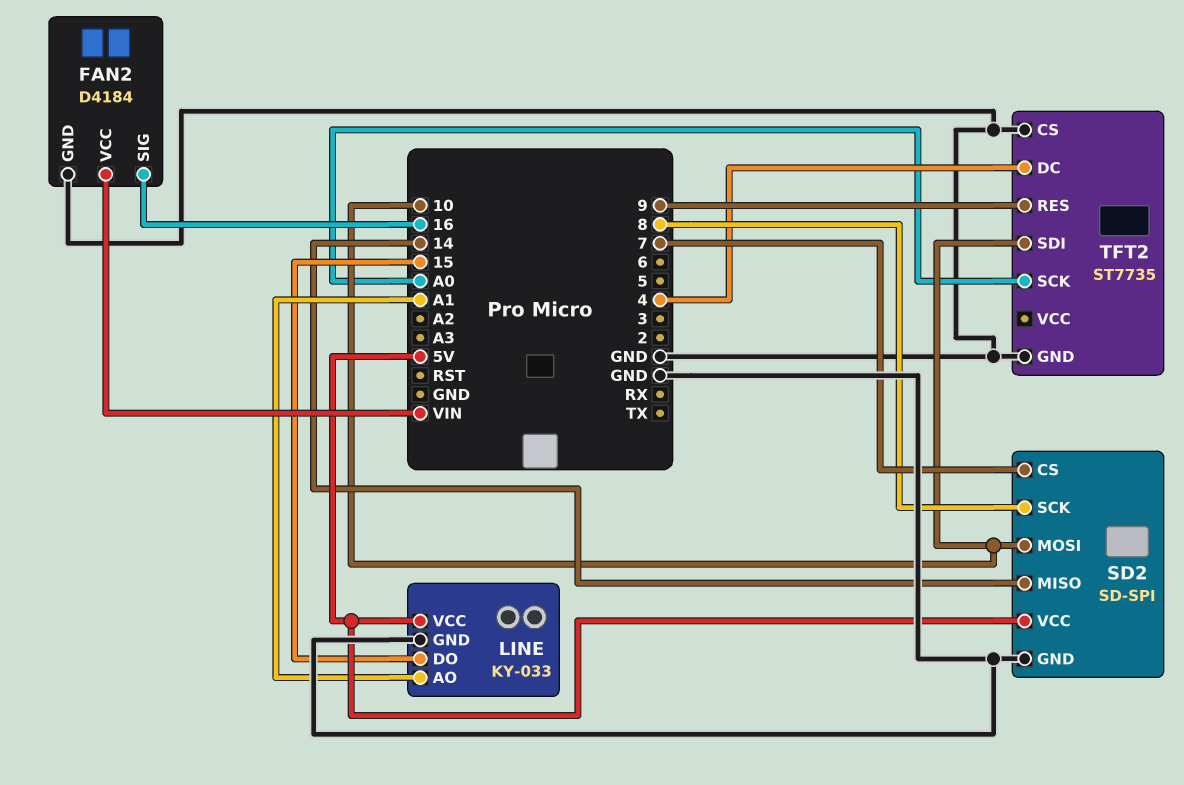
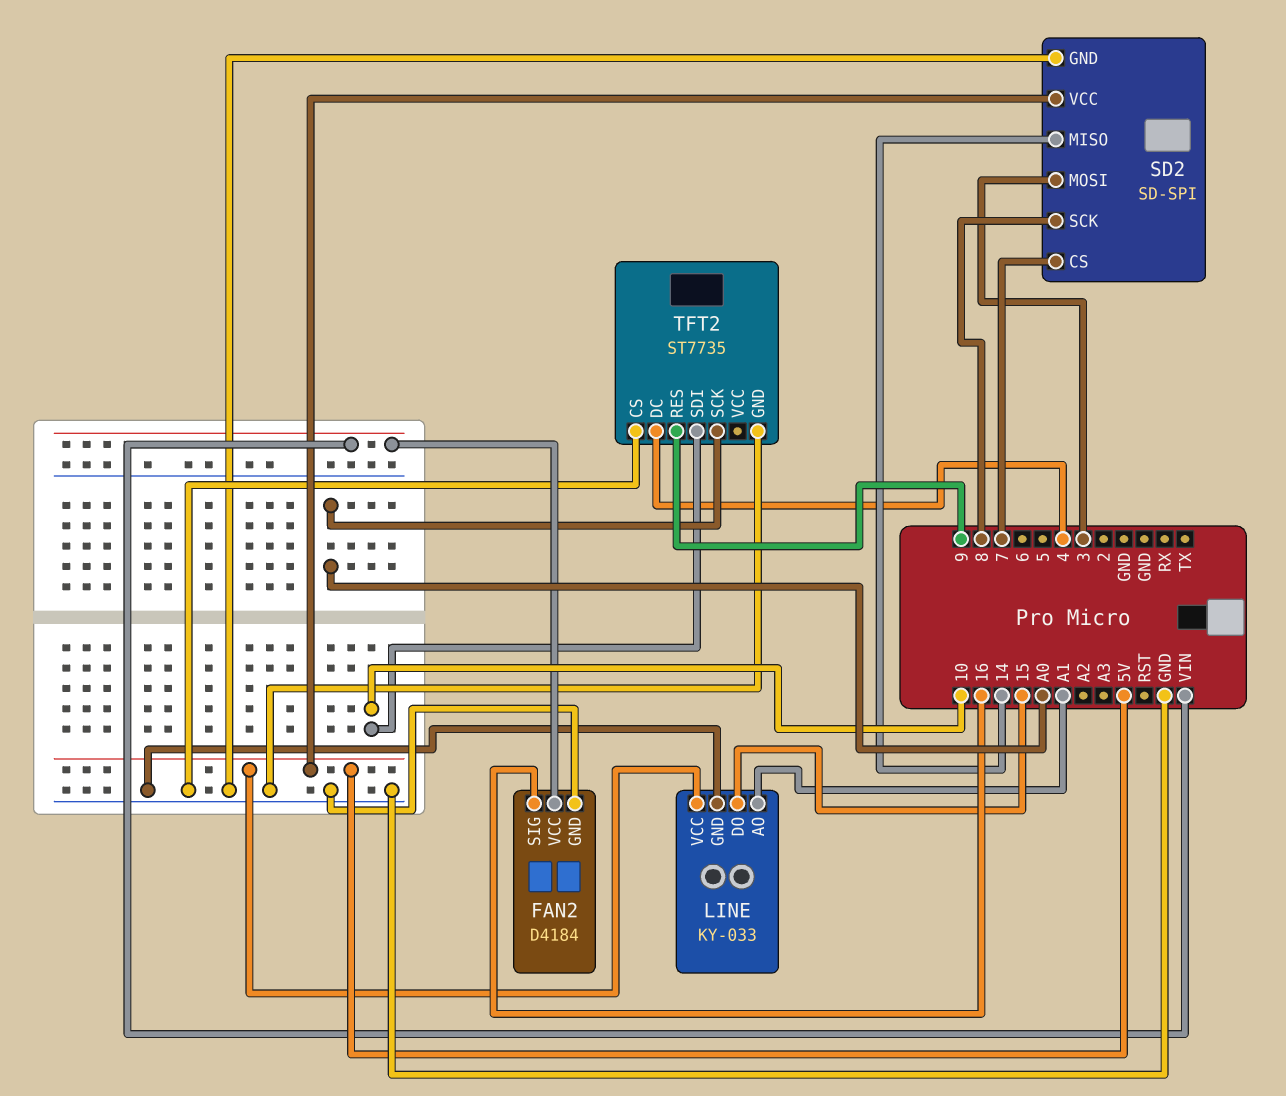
SD2 pin MOSI: 10 -> 3

